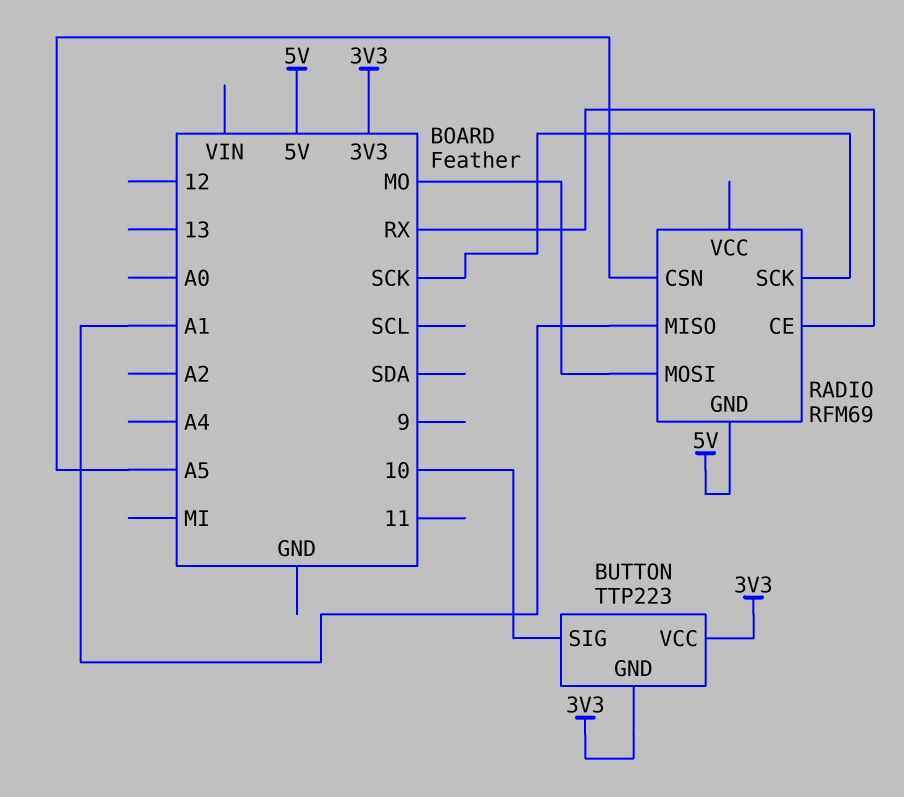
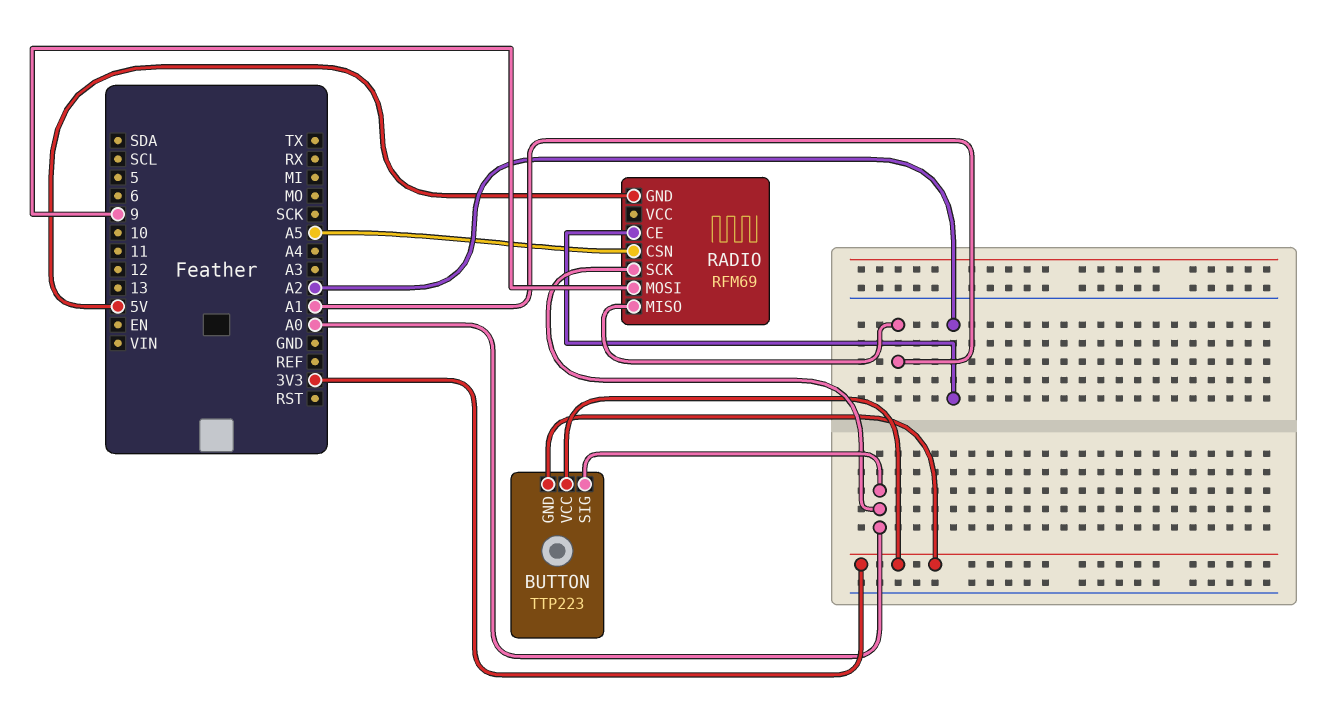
BUTTON pin SIG: 10 -> A0
RADIO pin CE: RX -> A2
RADIO pin MOSI: MO -> 9
RADIO pin SCK: SCK -> A0

